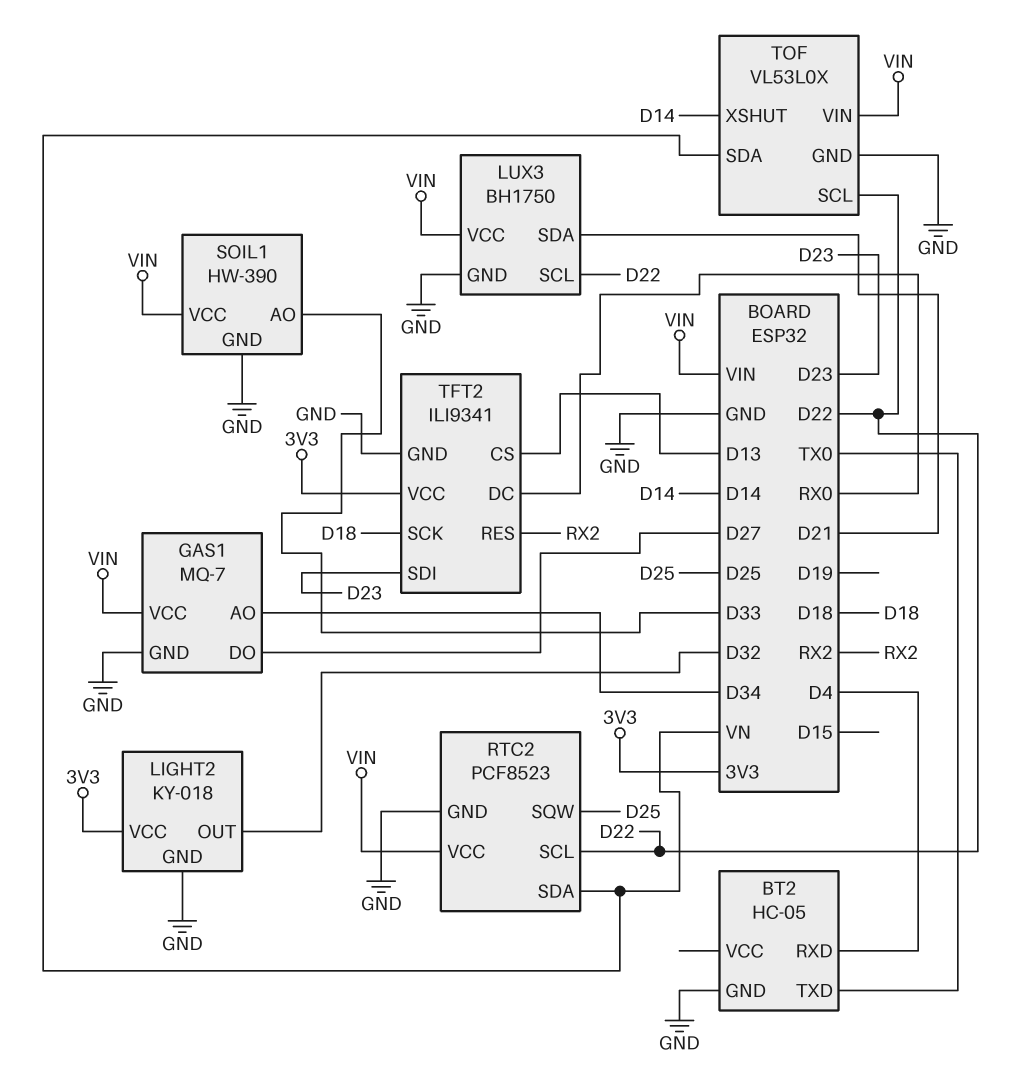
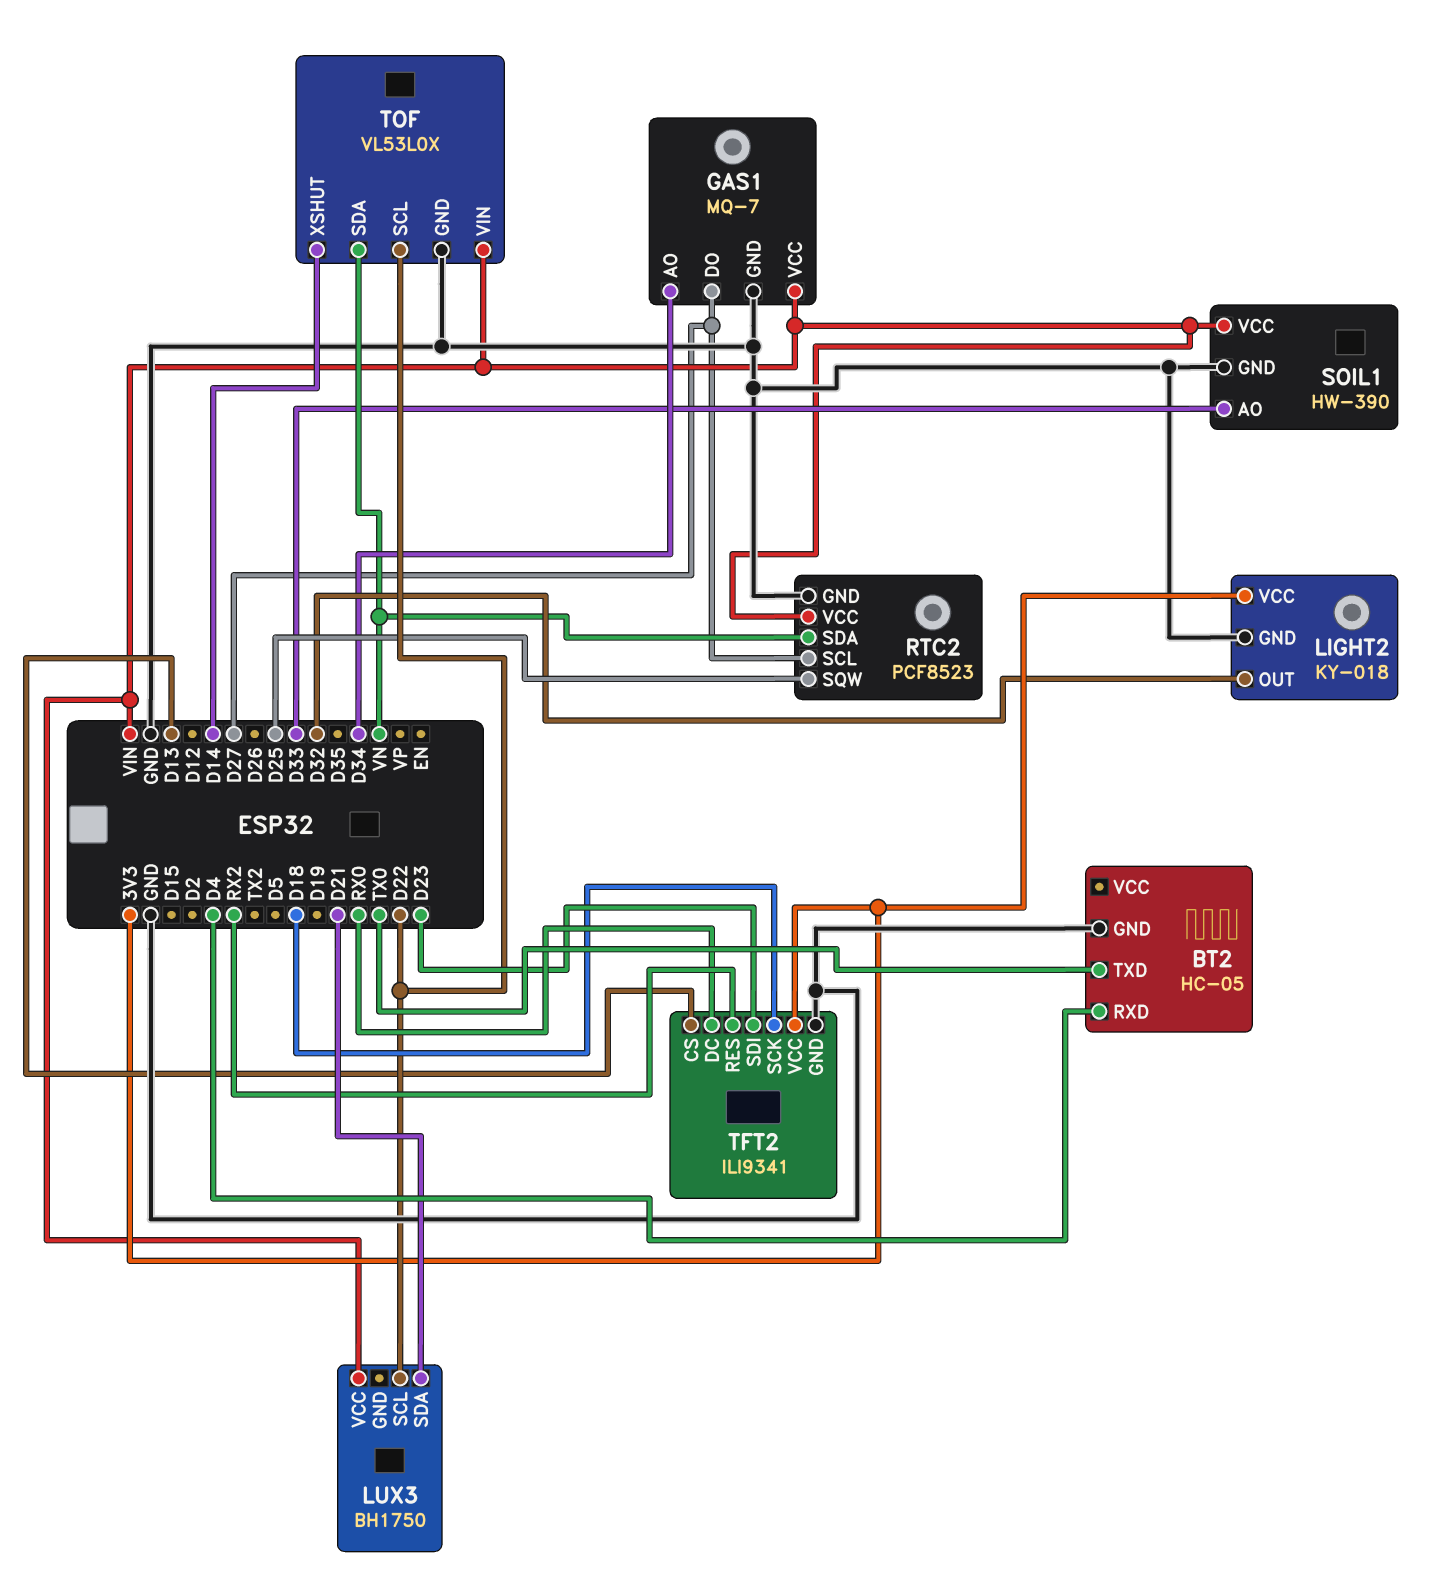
LUX3 pin GND: GND -> none
RTC2 pin SCL: D22 -> D27

